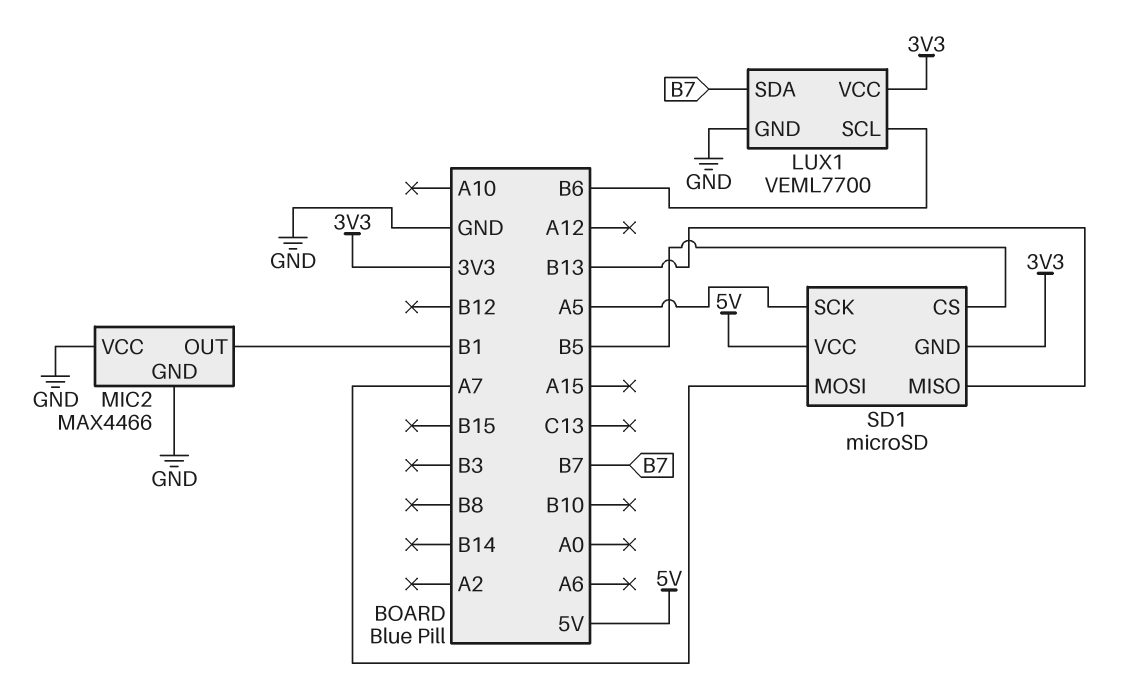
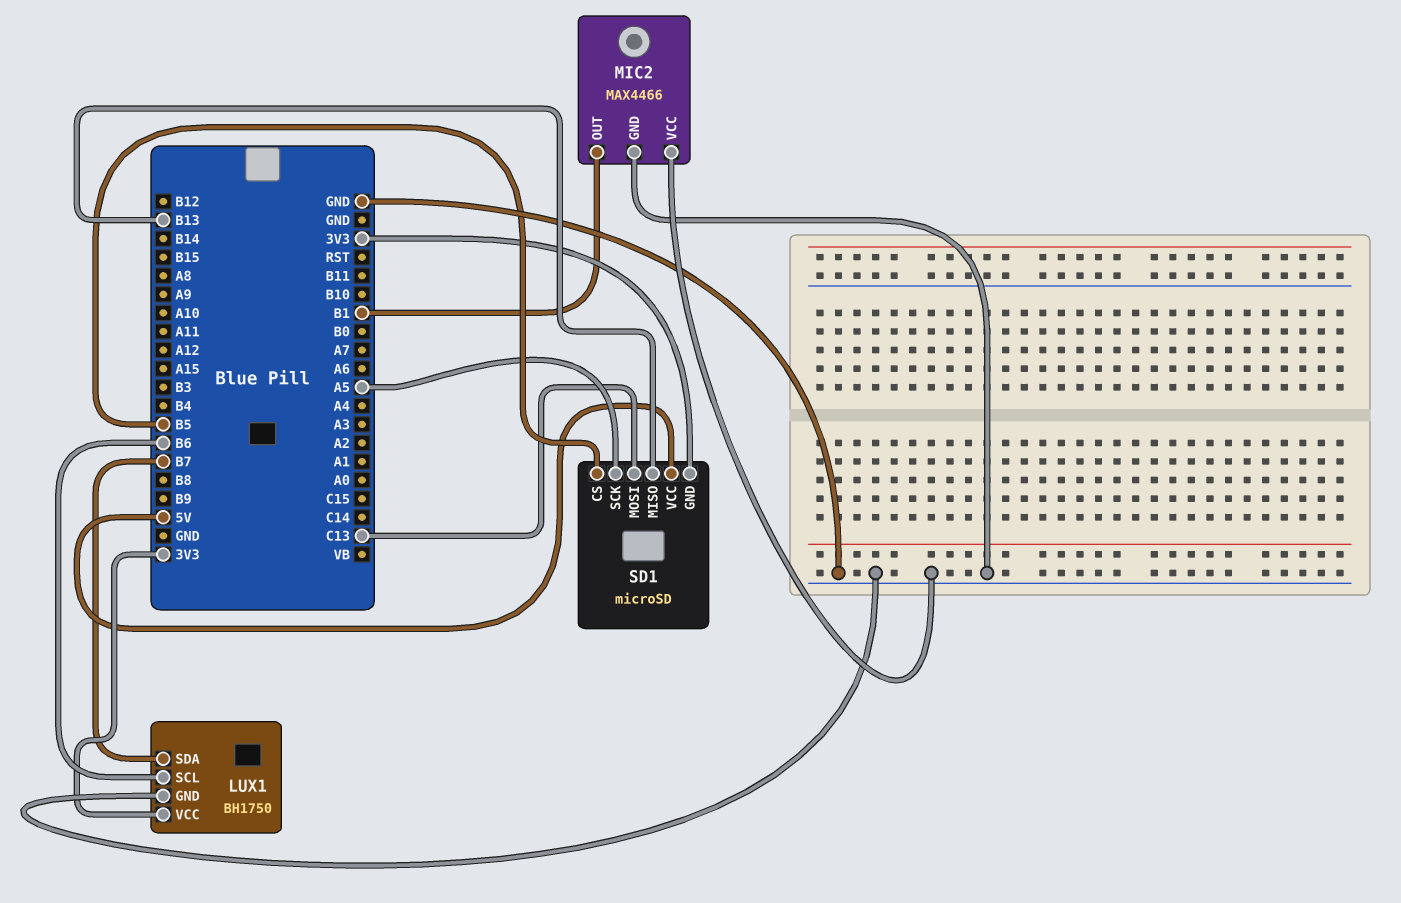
LUX1: VEML7700 -> BH1750
SD1 pin MOSI: A7 -> C13

